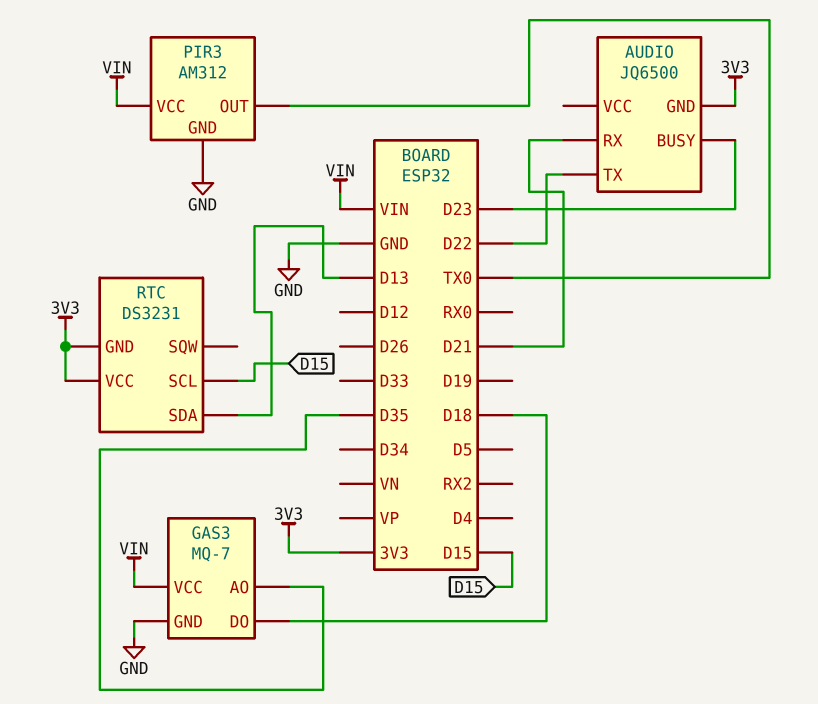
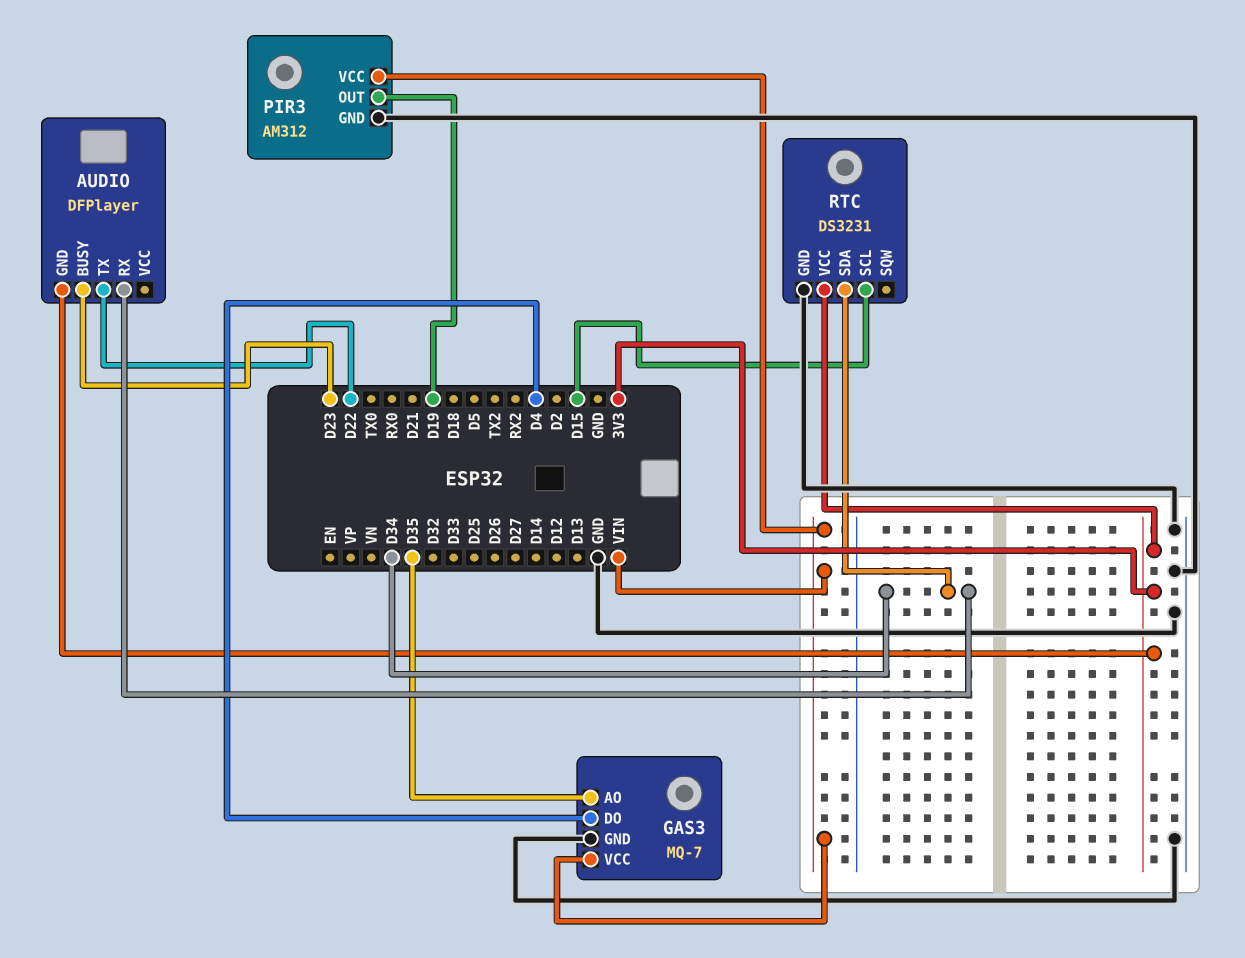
AUDIO: JQ6500 -> DFPlayer
AUDIO pin RX: D21 -> D34
GAS3 pin DO: D18 -> D4
PIR3 pin OUT: TX0 -> D19
RTC pin GND: 3V3 -> GND
RTC pin SDA: D13 -> D34

